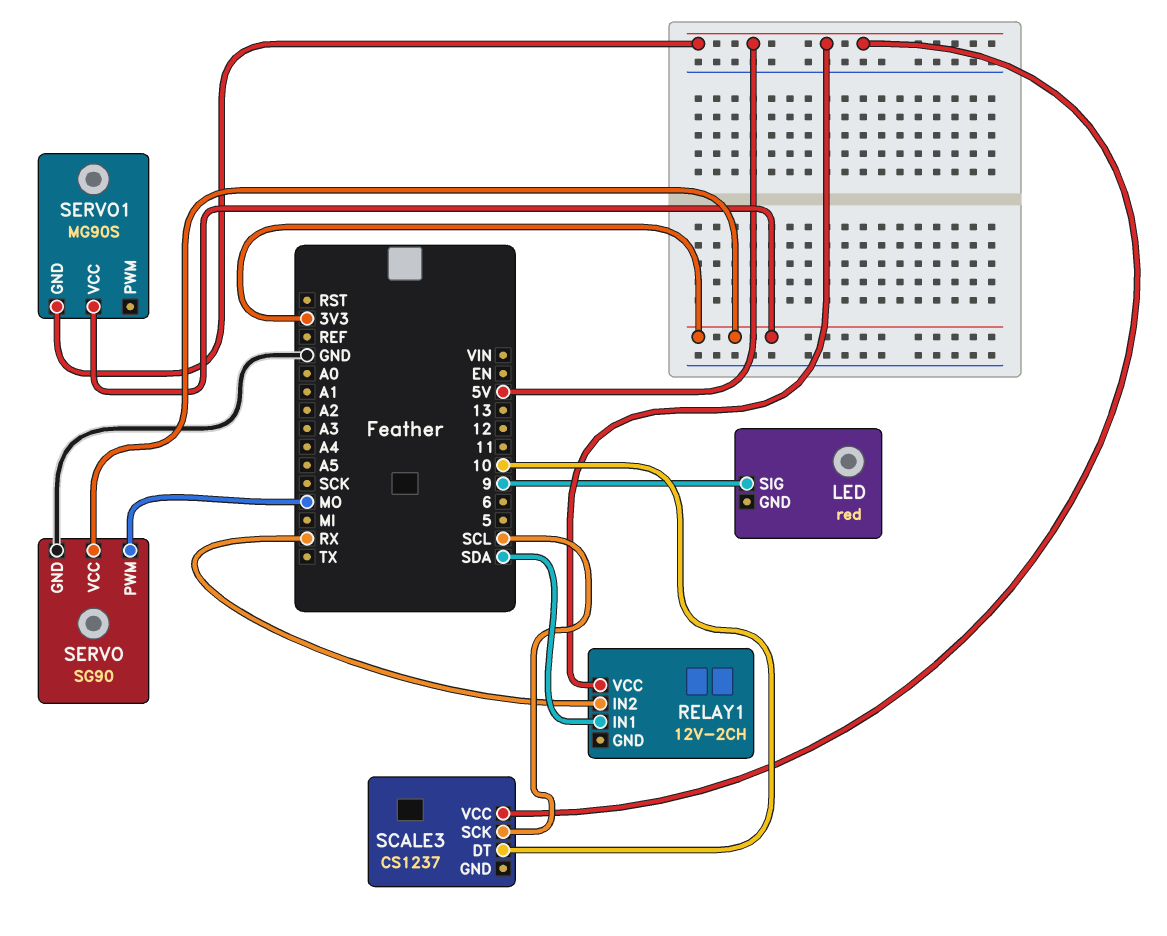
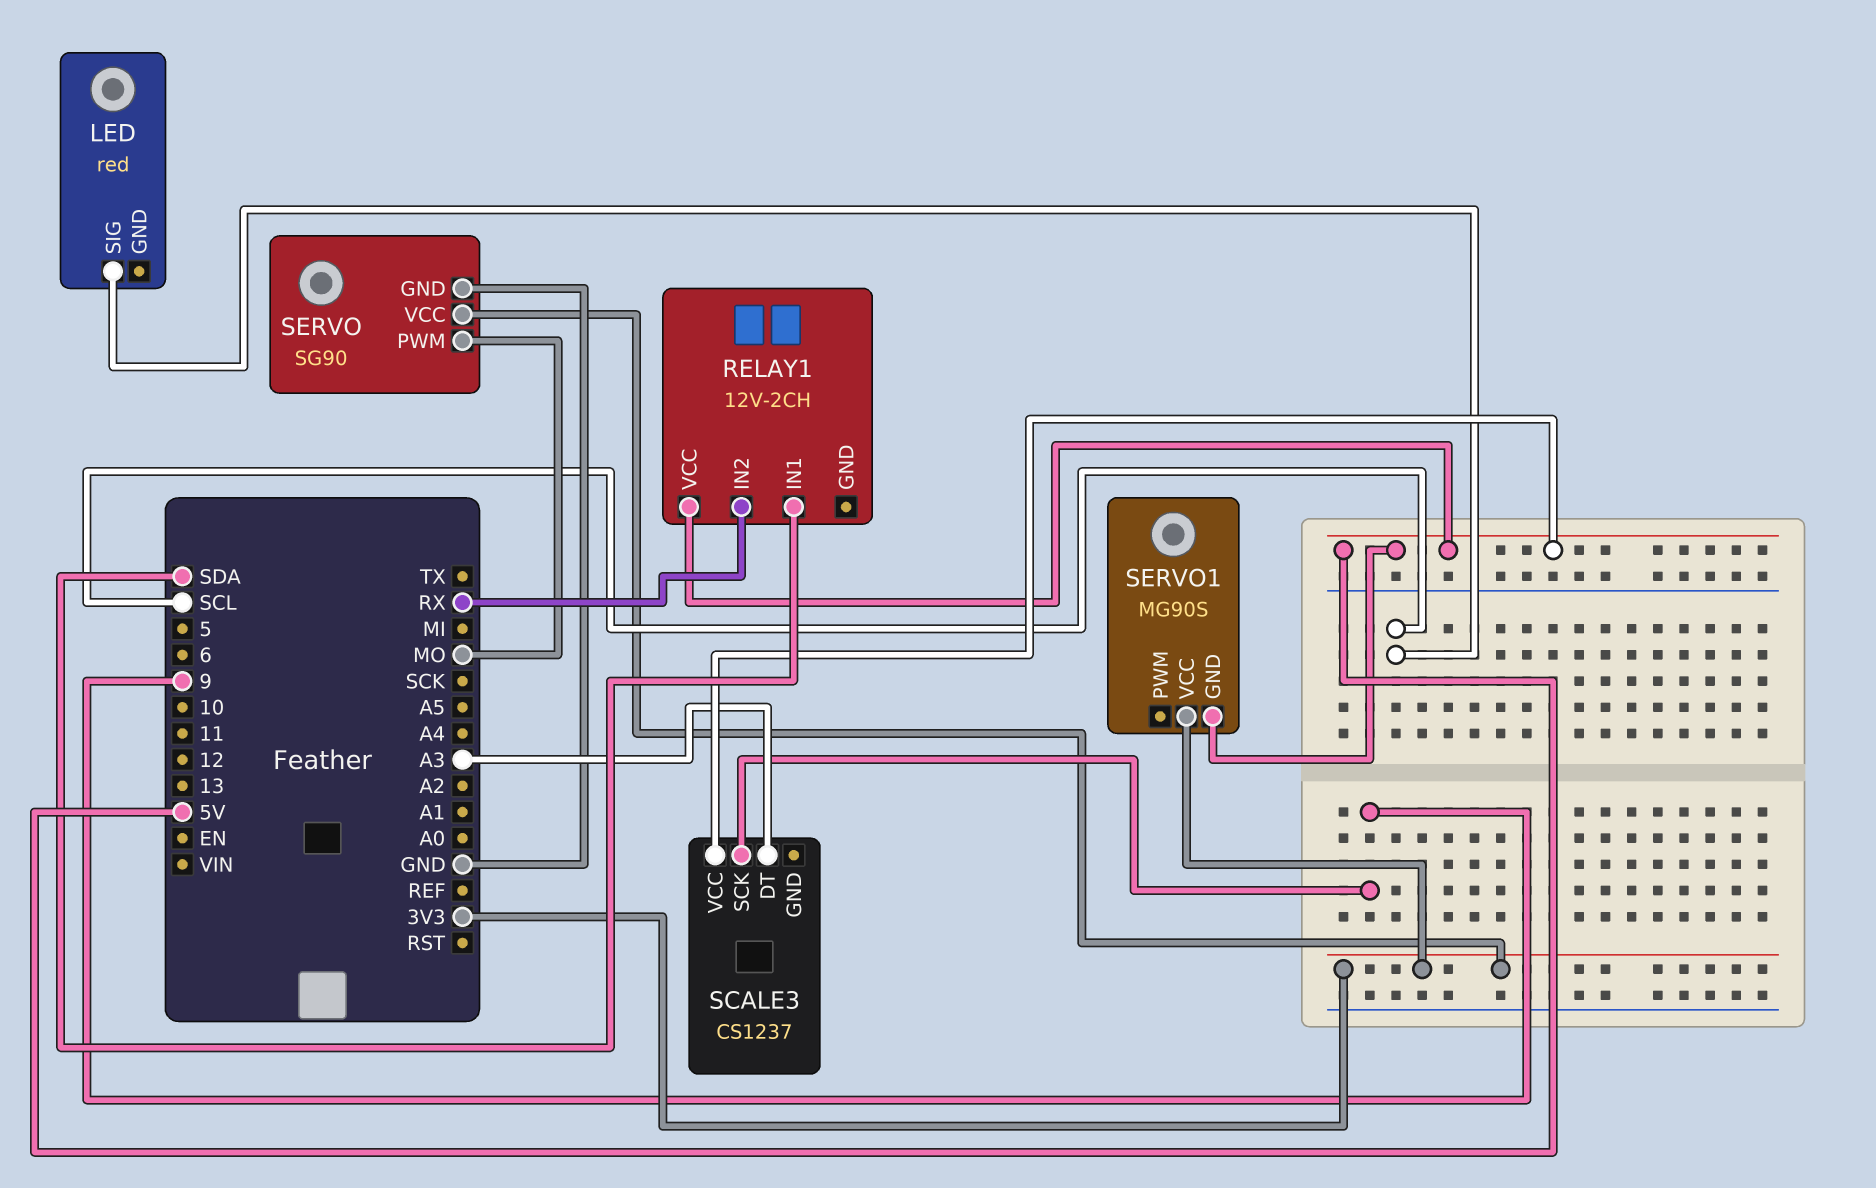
LED pin SIG: 9 -> SCL
SCALE3 pin DT: 10 -> A3
SCALE3 pin SCK: SCL -> 9

